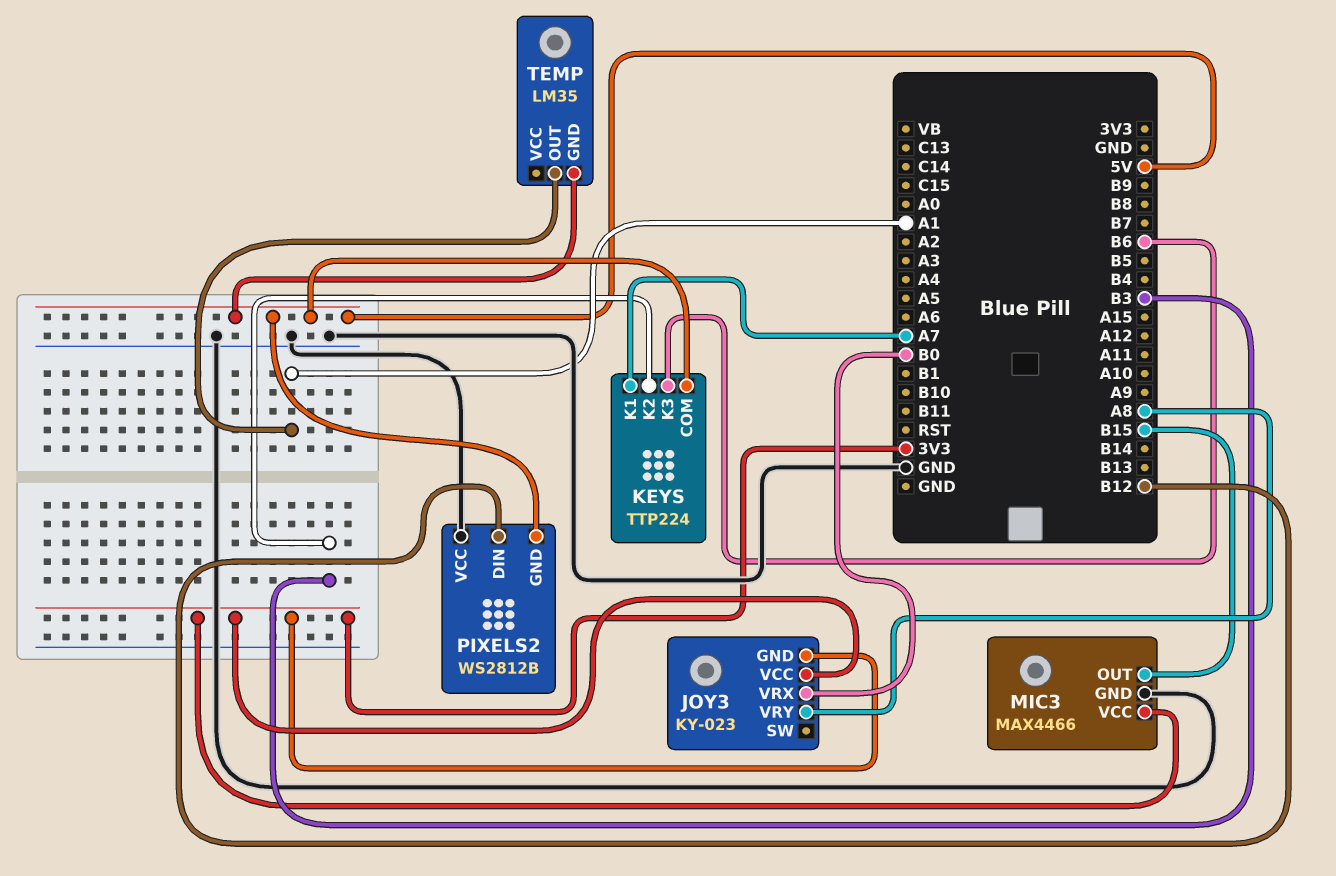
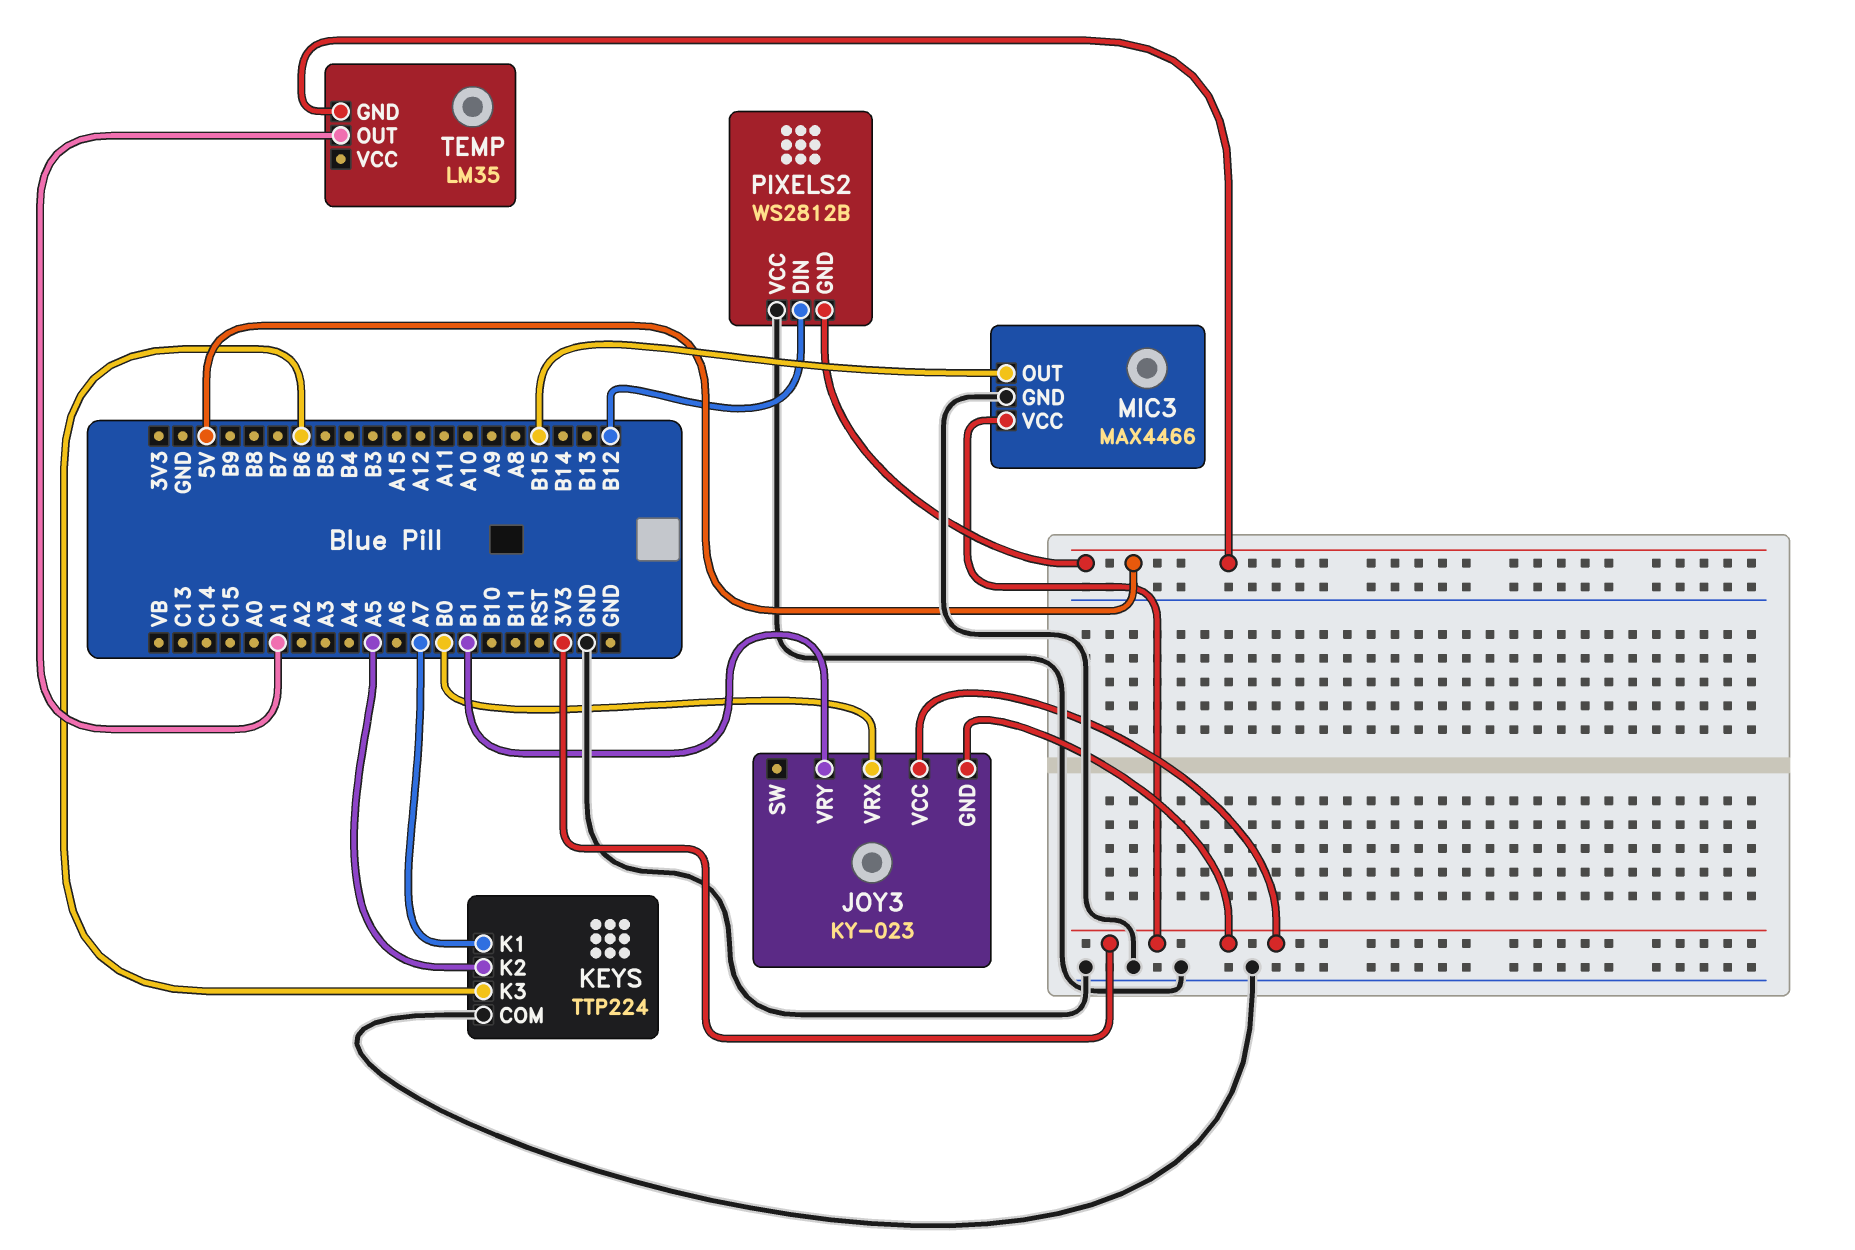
JOY3 pin VRY: A8 -> B1
KEYS pin COM: 5V -> GND
KEYS pin K2: B3 -> A5

